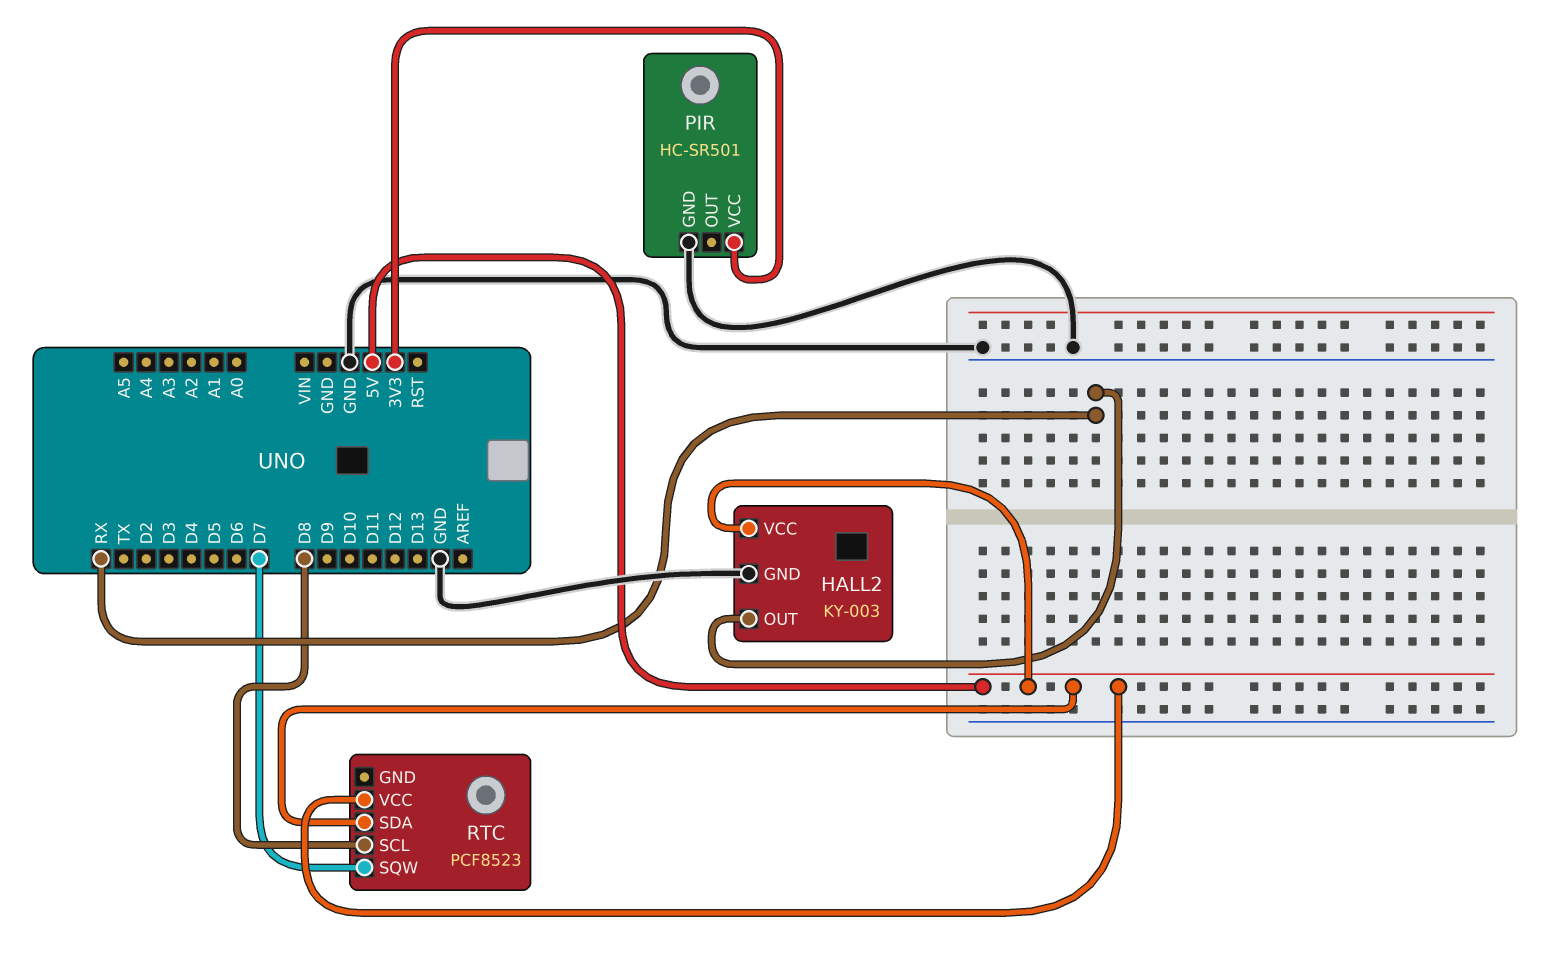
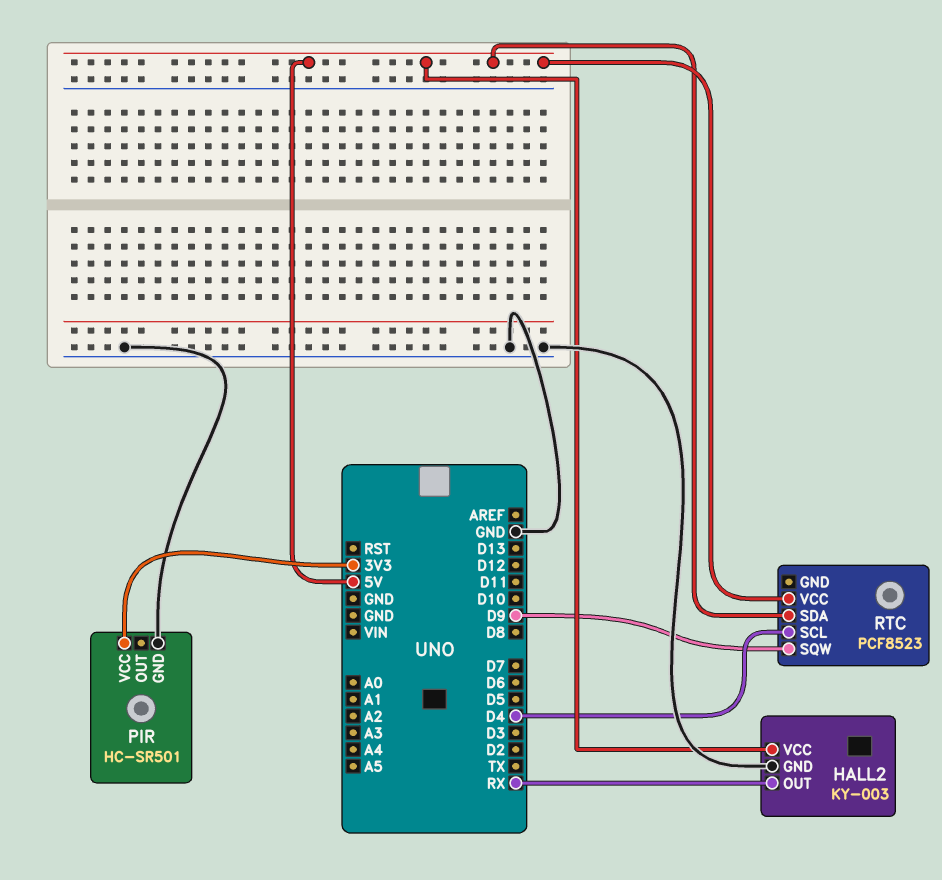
RTC pin SCL: D8 -> D4
RTC pin SQW: D7 -> D9

